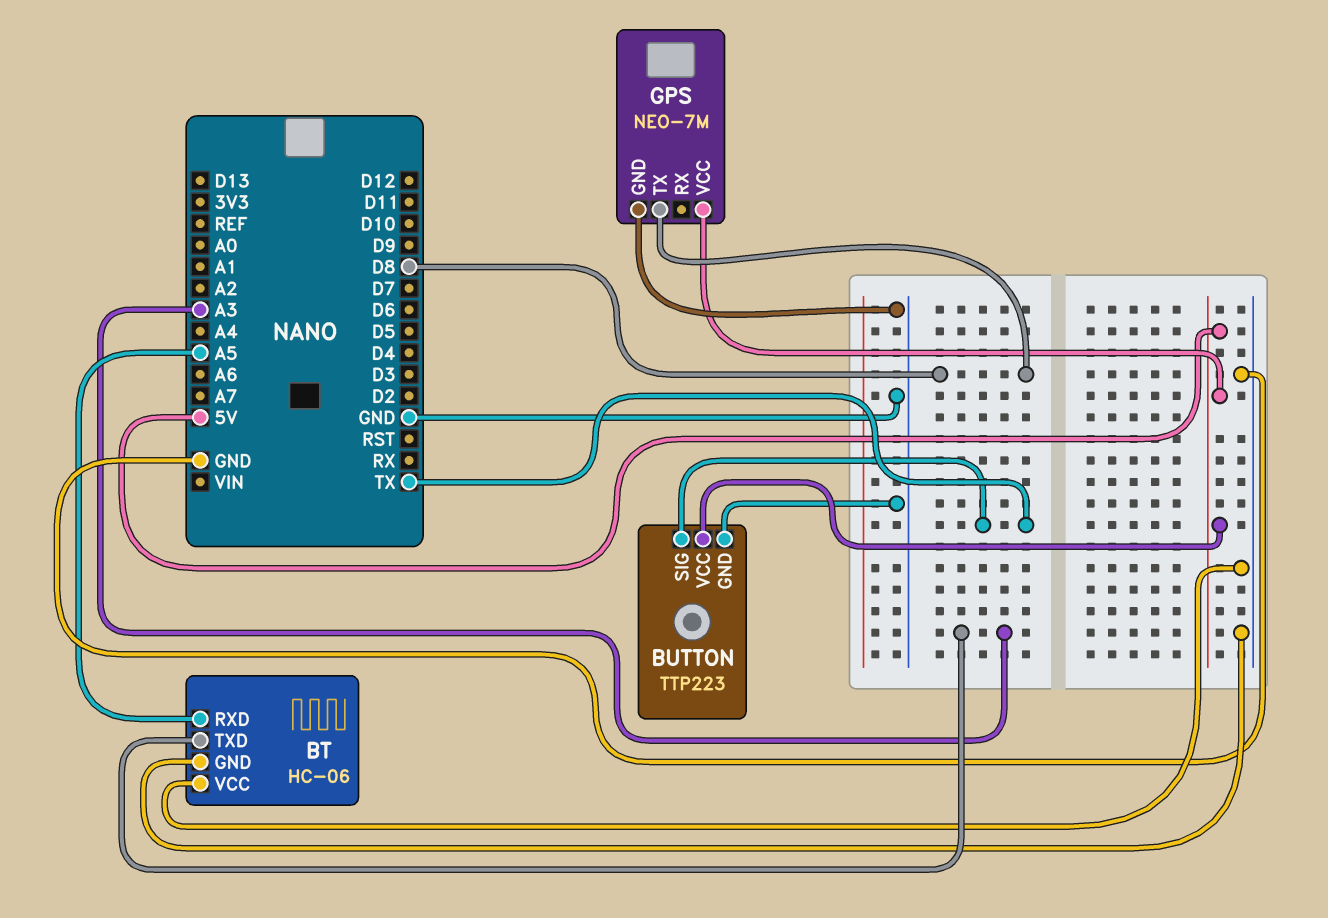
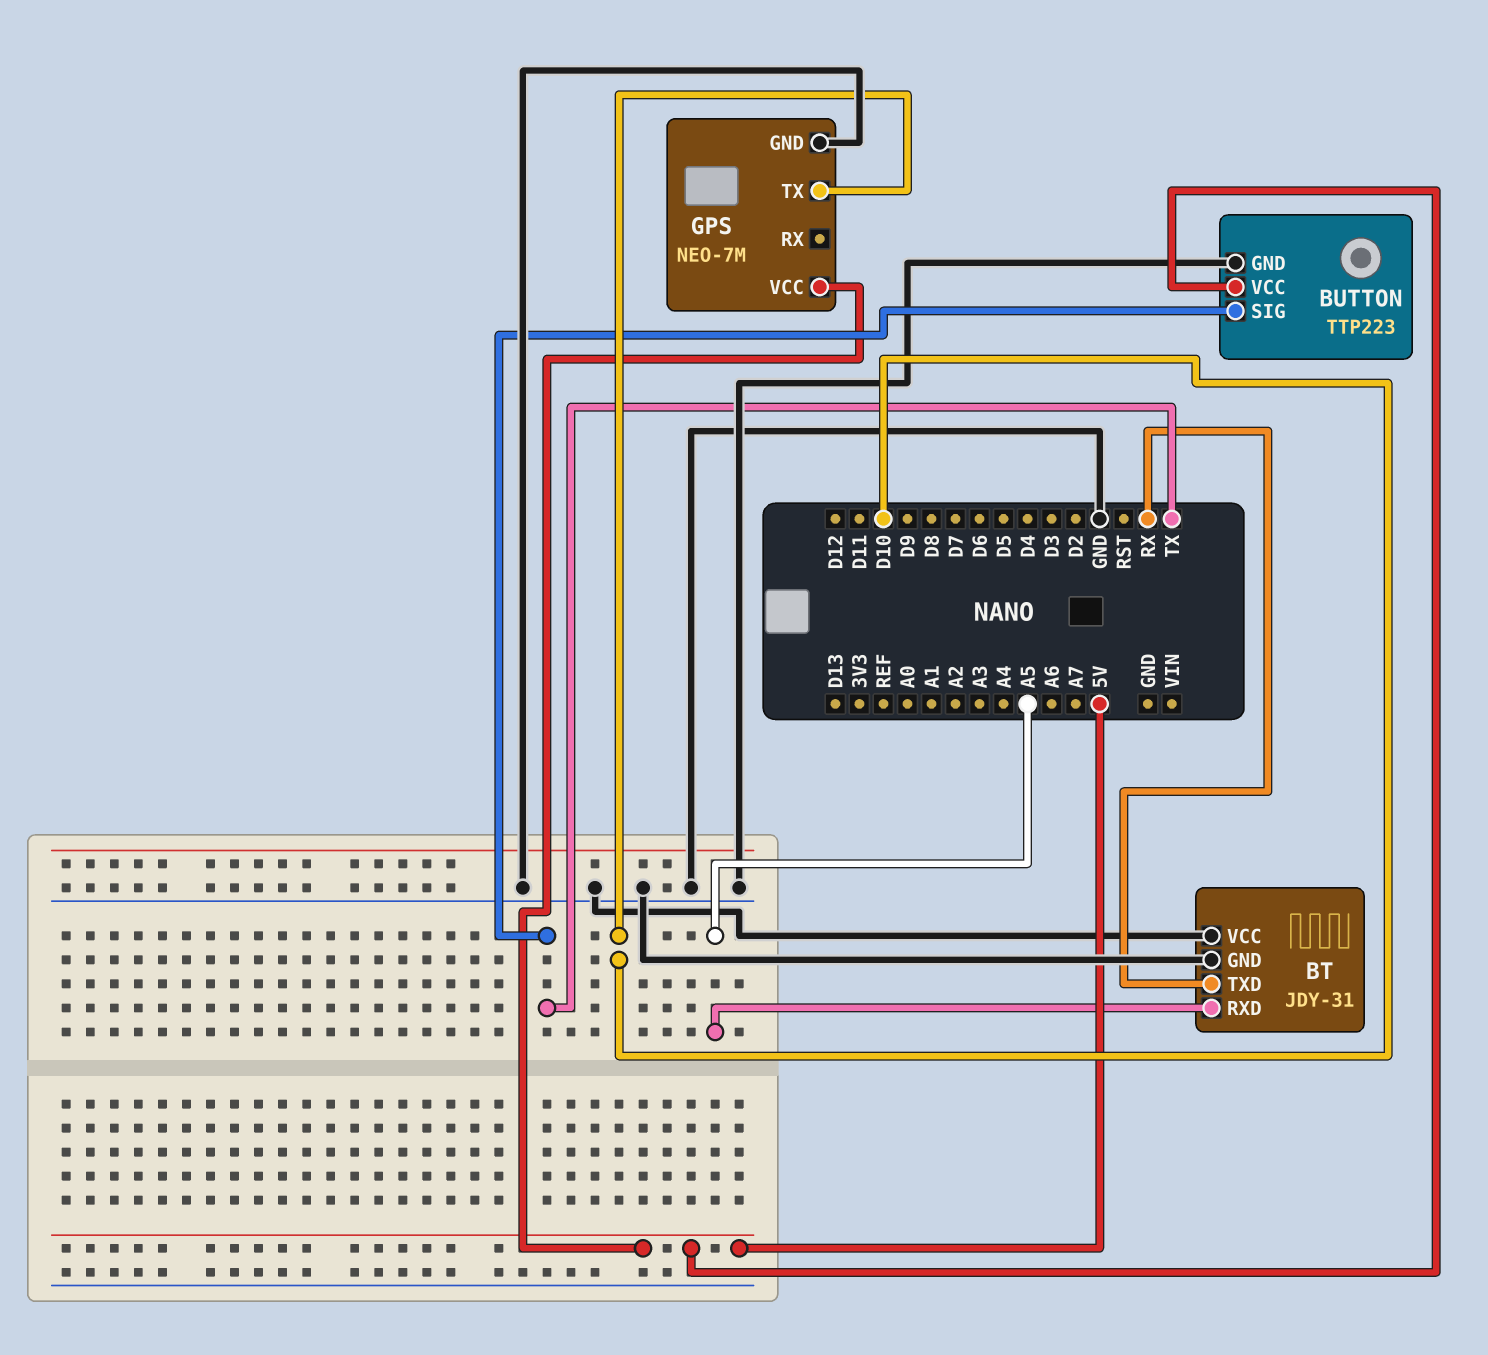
BT: HC-06 -> JDY-31
BT pin TXD: A3 -> RX
GPS pin TX: D8 -> D10

